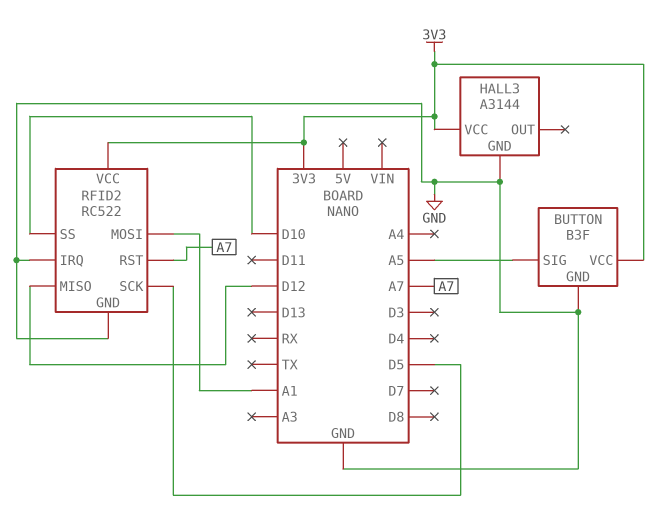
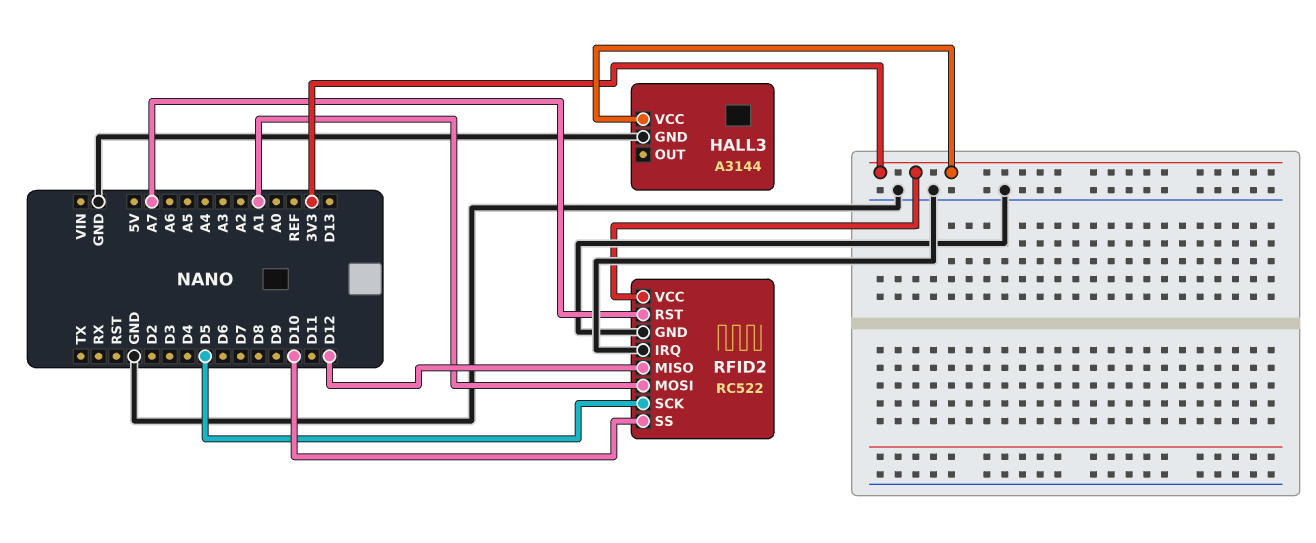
BUTTON: B3F -> none
BUTTON pin GND: GND -> none
BUTTON pin SIG: A5 -> none
BUTTON pin VCC: 3V3 -> none

